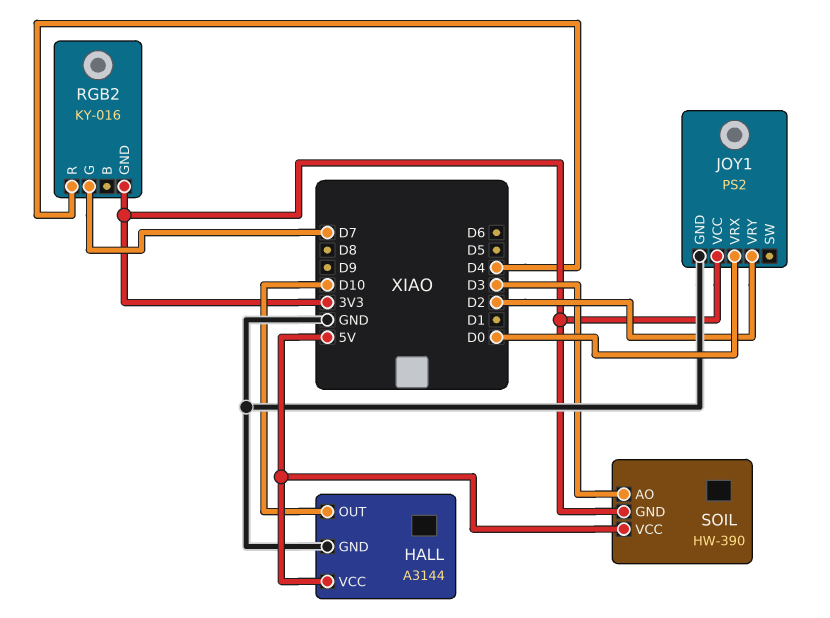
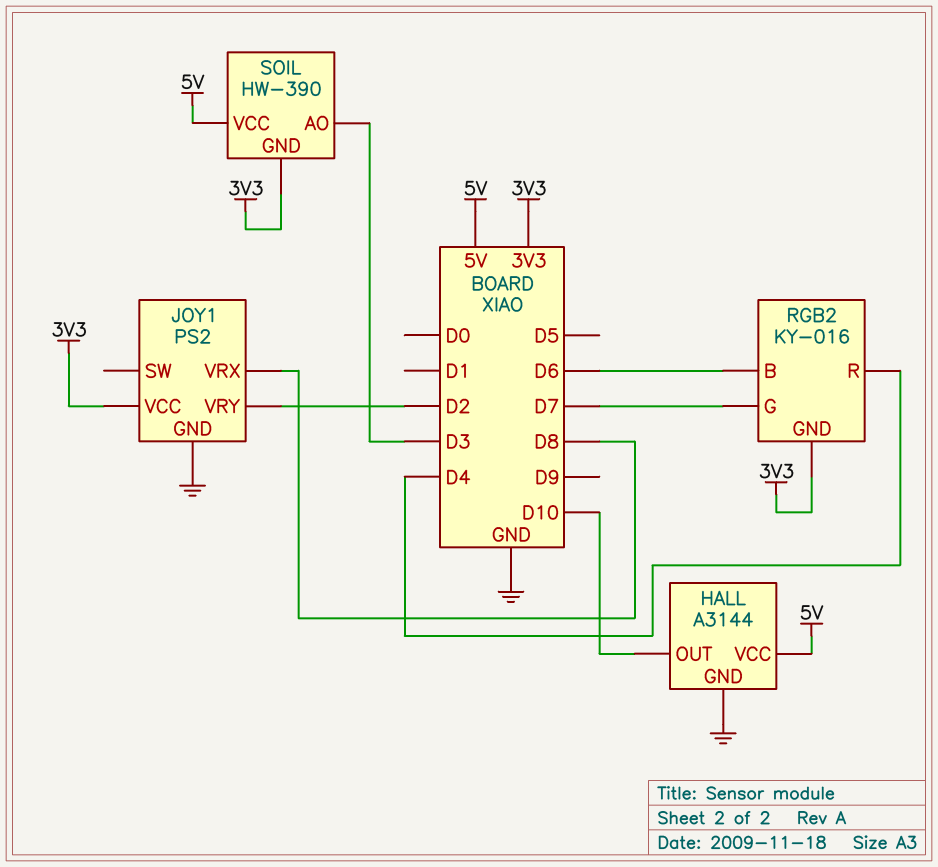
JOY1 pin VRX: D0 -> D8
RGB2 pin B: none -> D6

